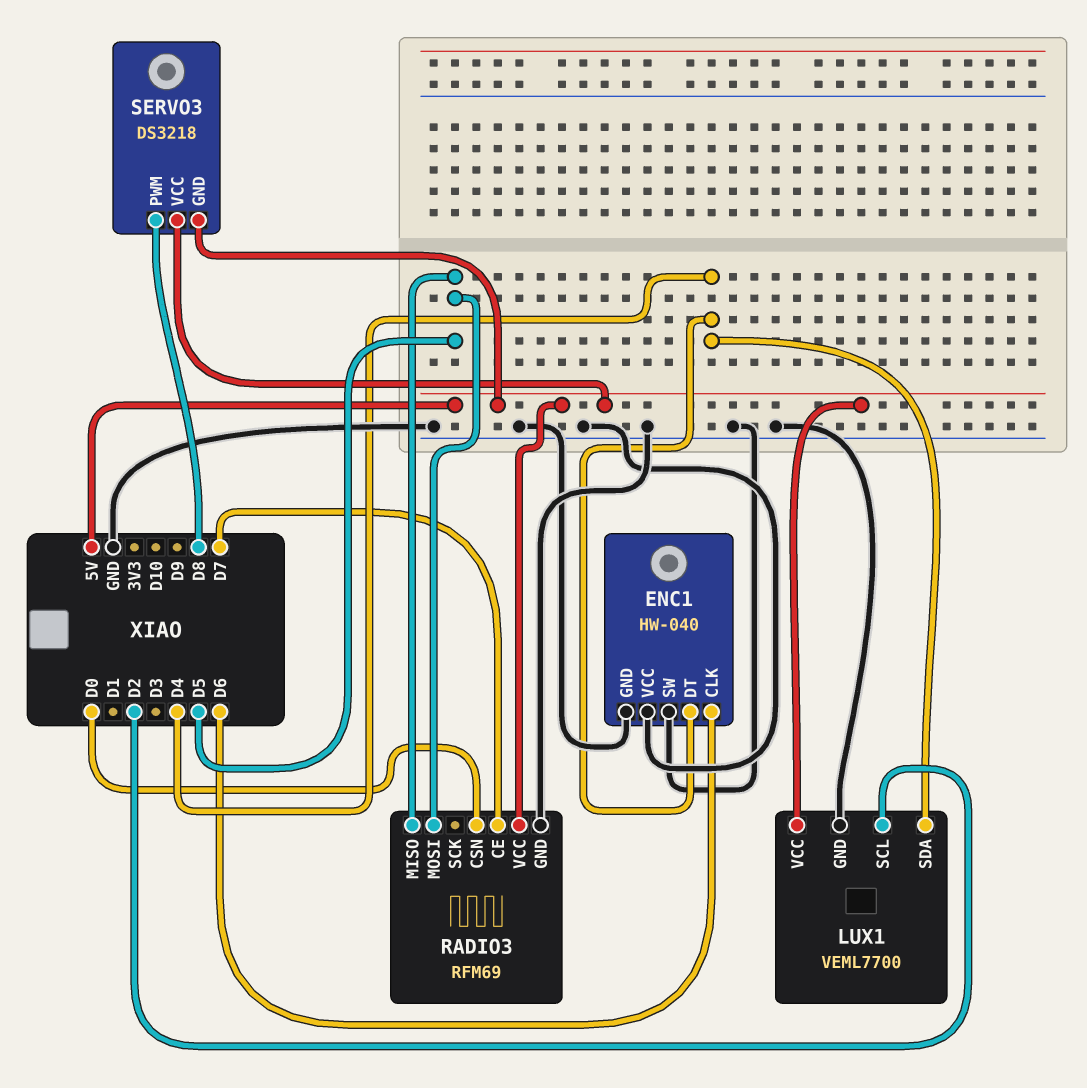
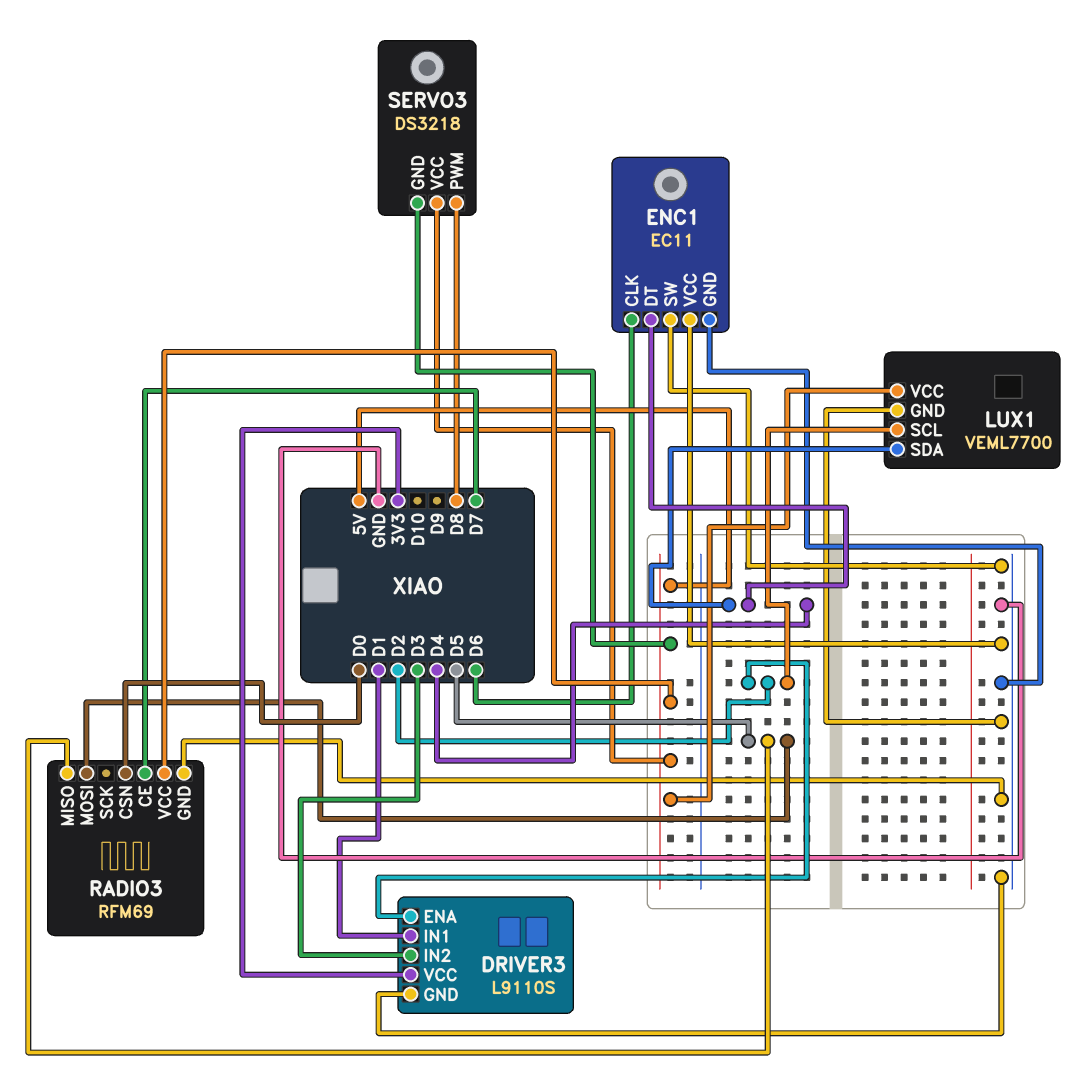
DRIVER3: none -> L9110S
DRIVER3 pin ENA: none -> D2
DRIVER3 pin GND: none -> GND
DRIVER3 pin IN1: none -> D1
DRIVER3 pin IN2: none -> D3
DRIVER3 pin VCC: none -> 3V3
ENC1: HW-040 -> EC11

